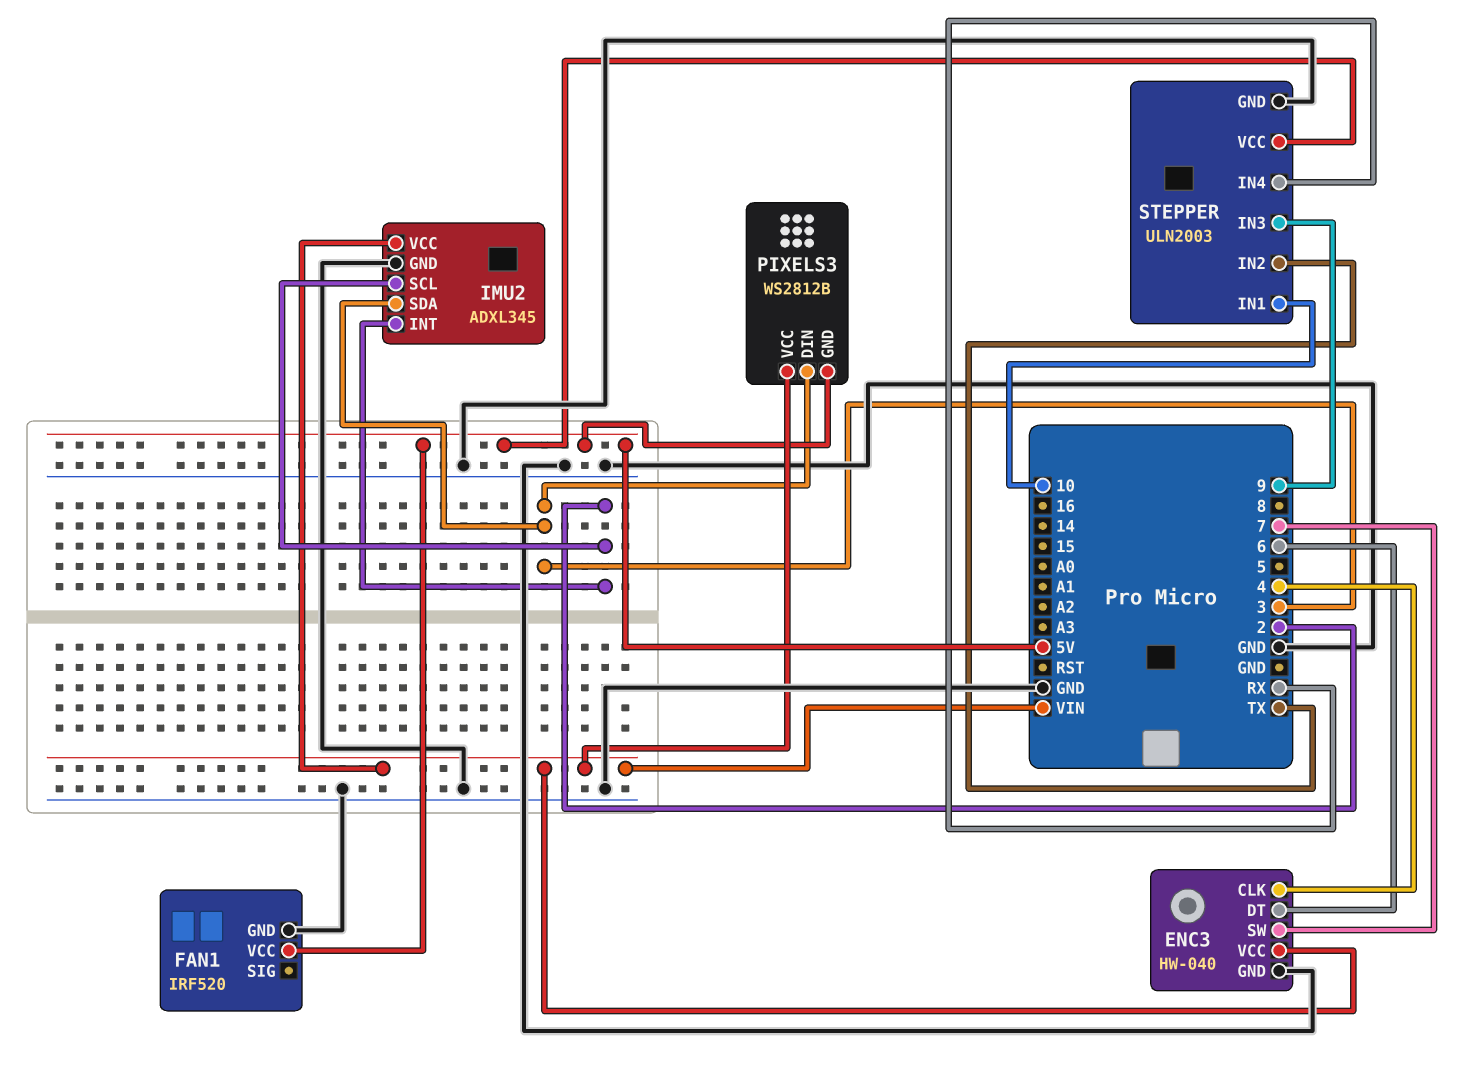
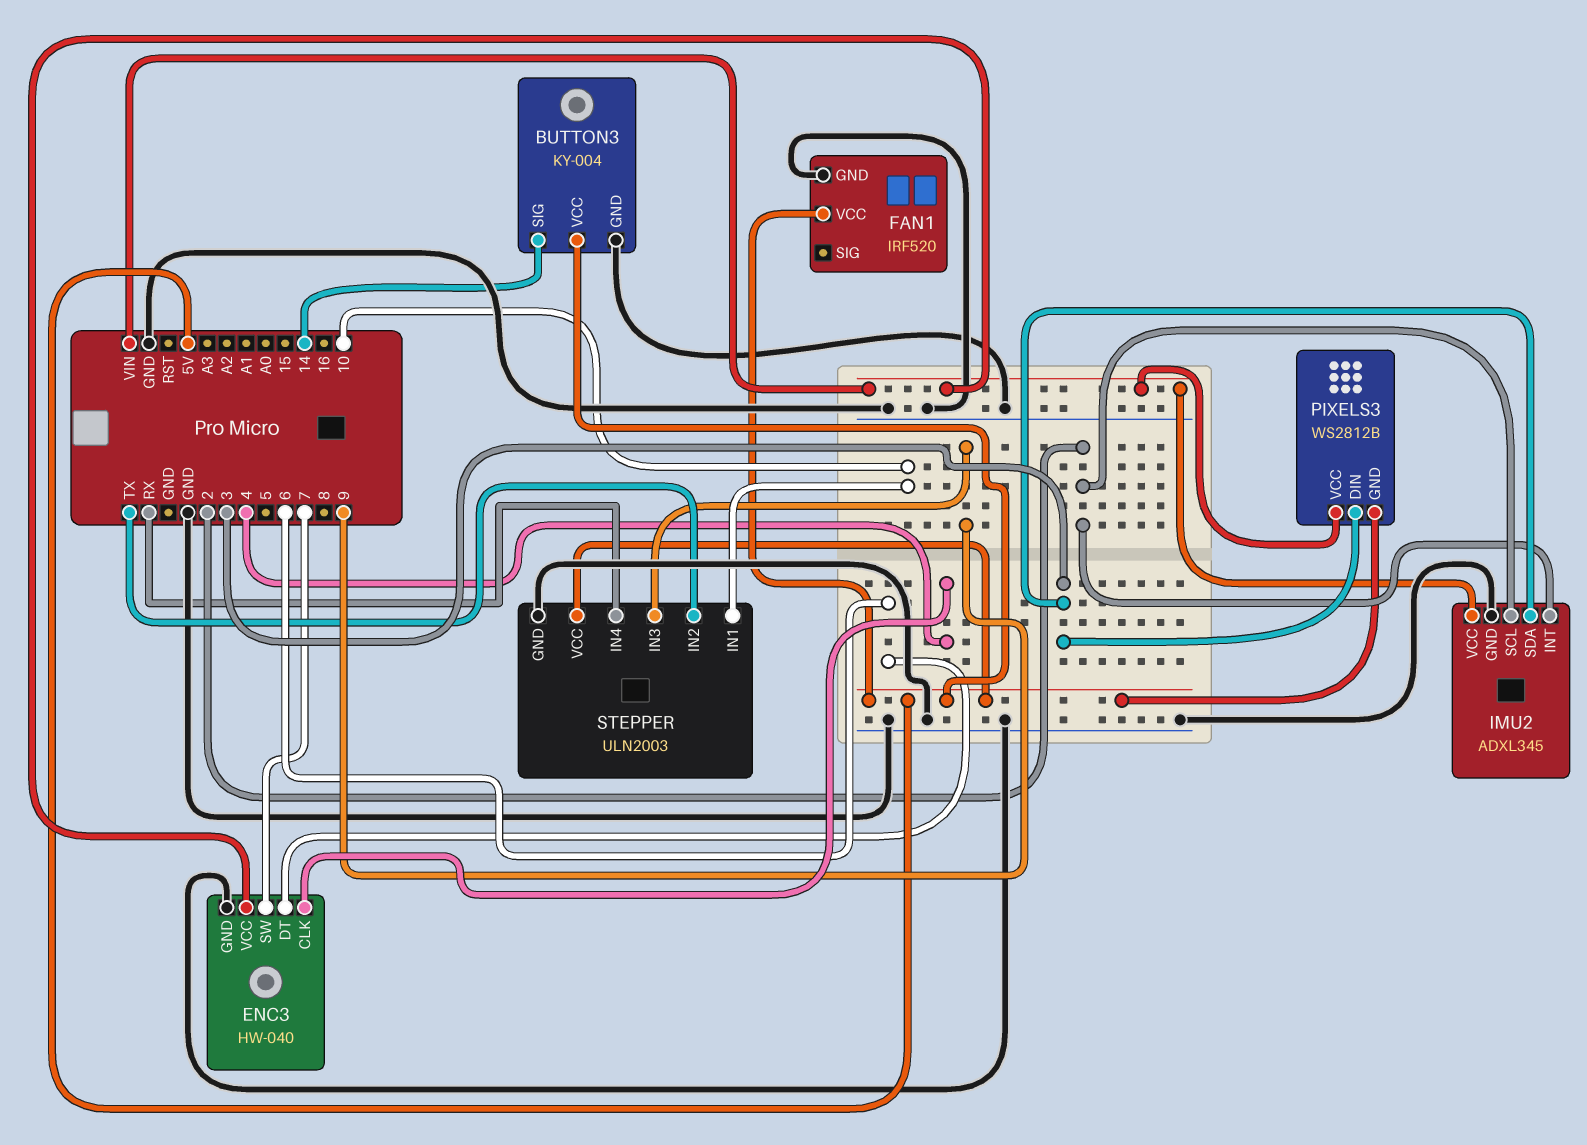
BUTTON3: none -> KY-004
BUTTON3 pin GND: none -> GND
BUTTON3 pin SIG: none -> 14
BUTTON3 pin VCC: none -> 5V

